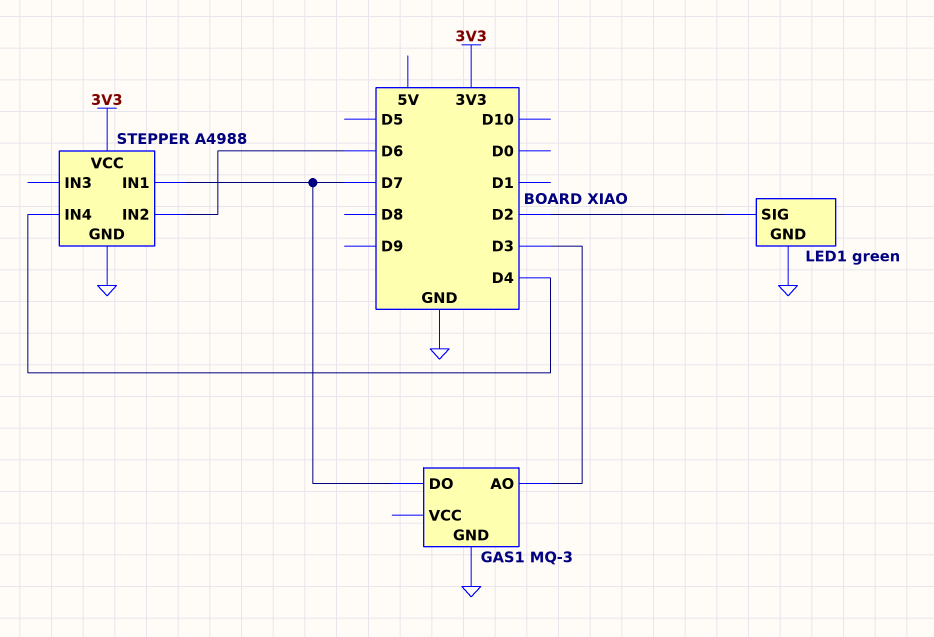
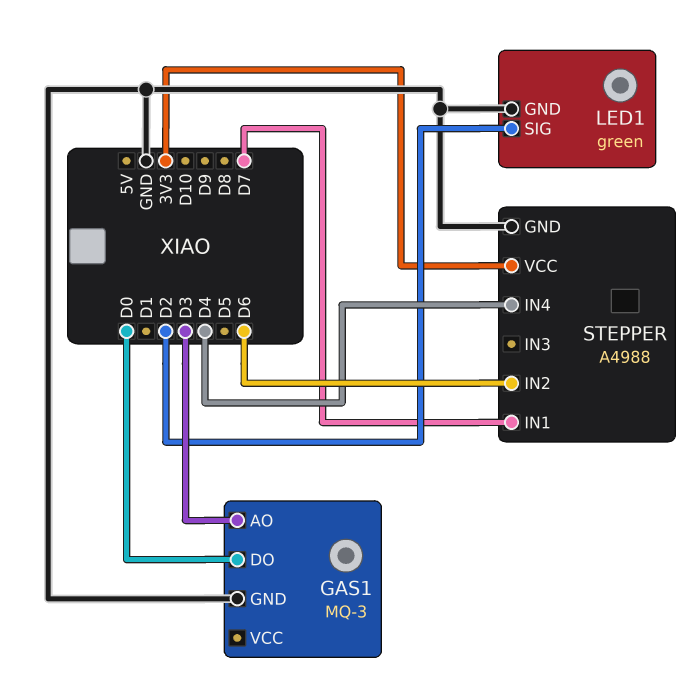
GAS1 pin DO: D7 -> D0

